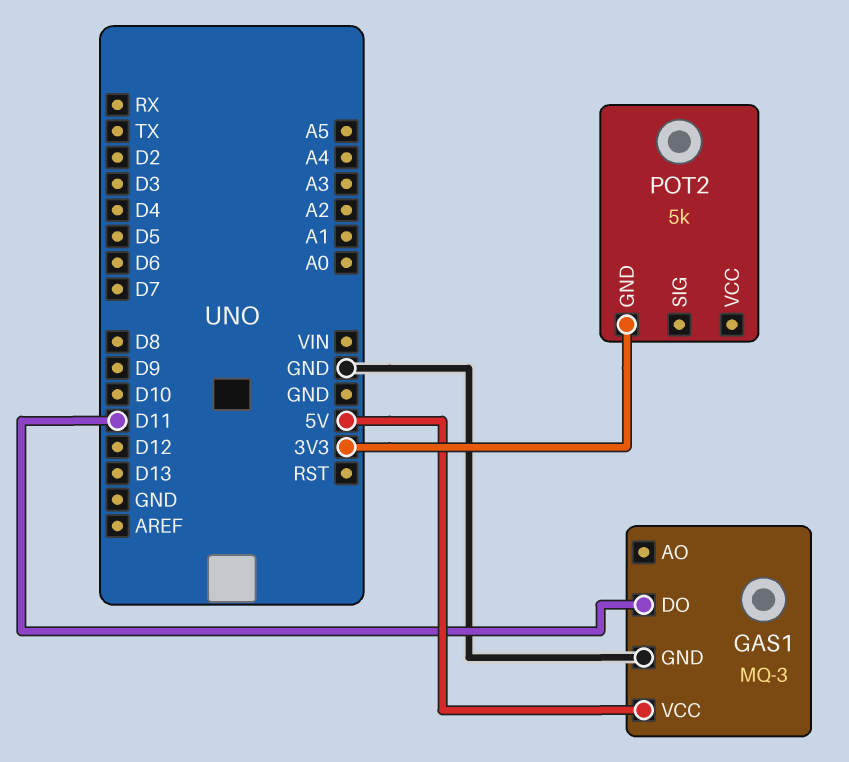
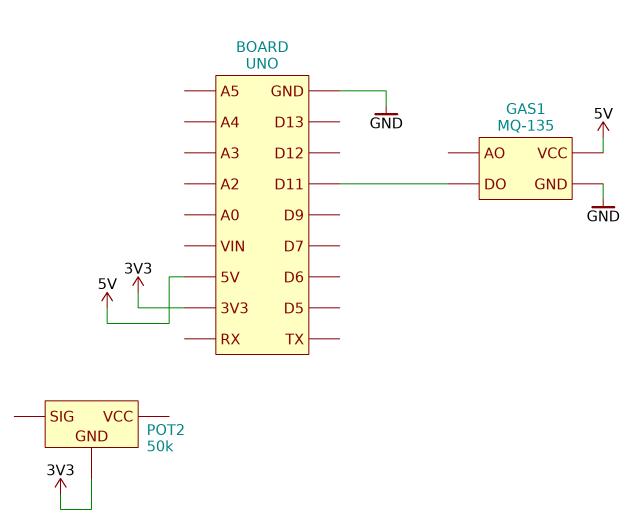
GAS1: MQ-3 -> MQ-135
POT2: 5k -> 50k

